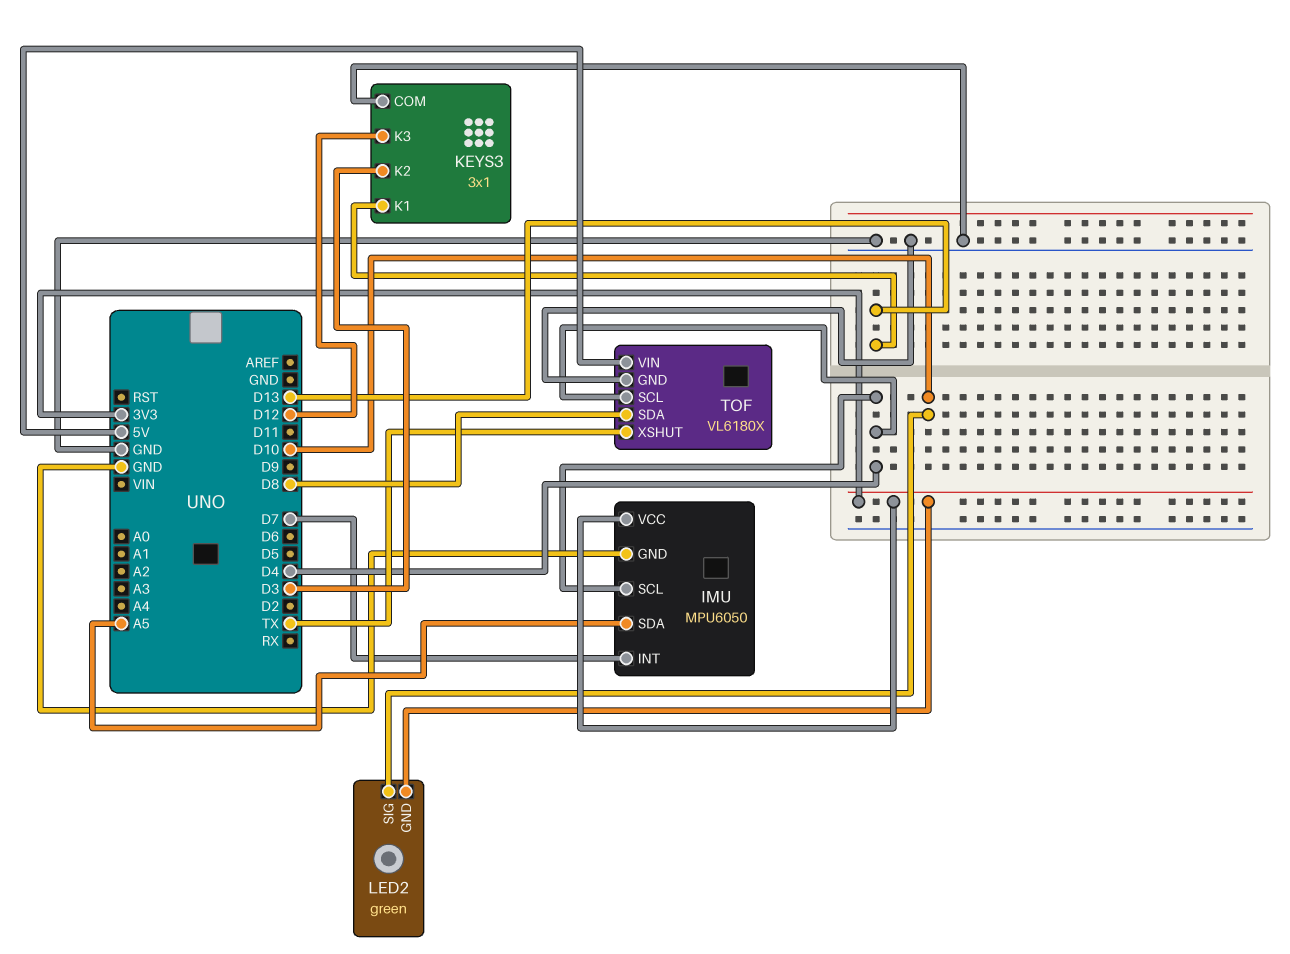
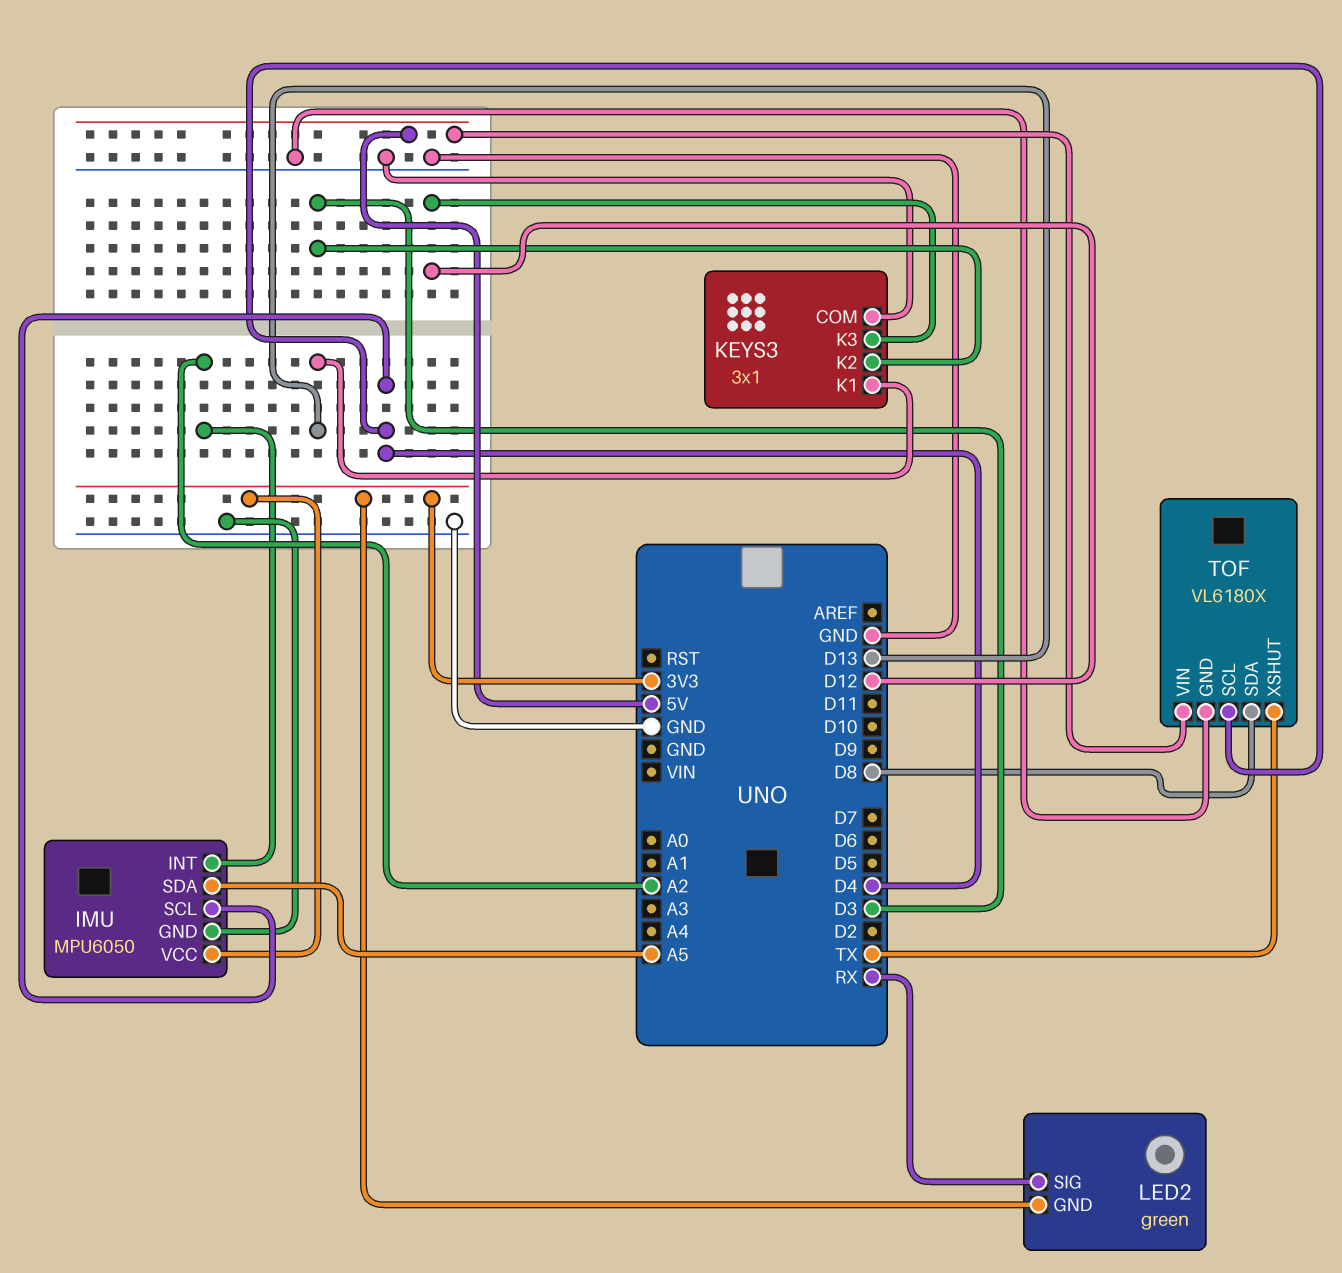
IMU pin INT: D7 -> A2
LED2 pin SIG: D10 -> RX

